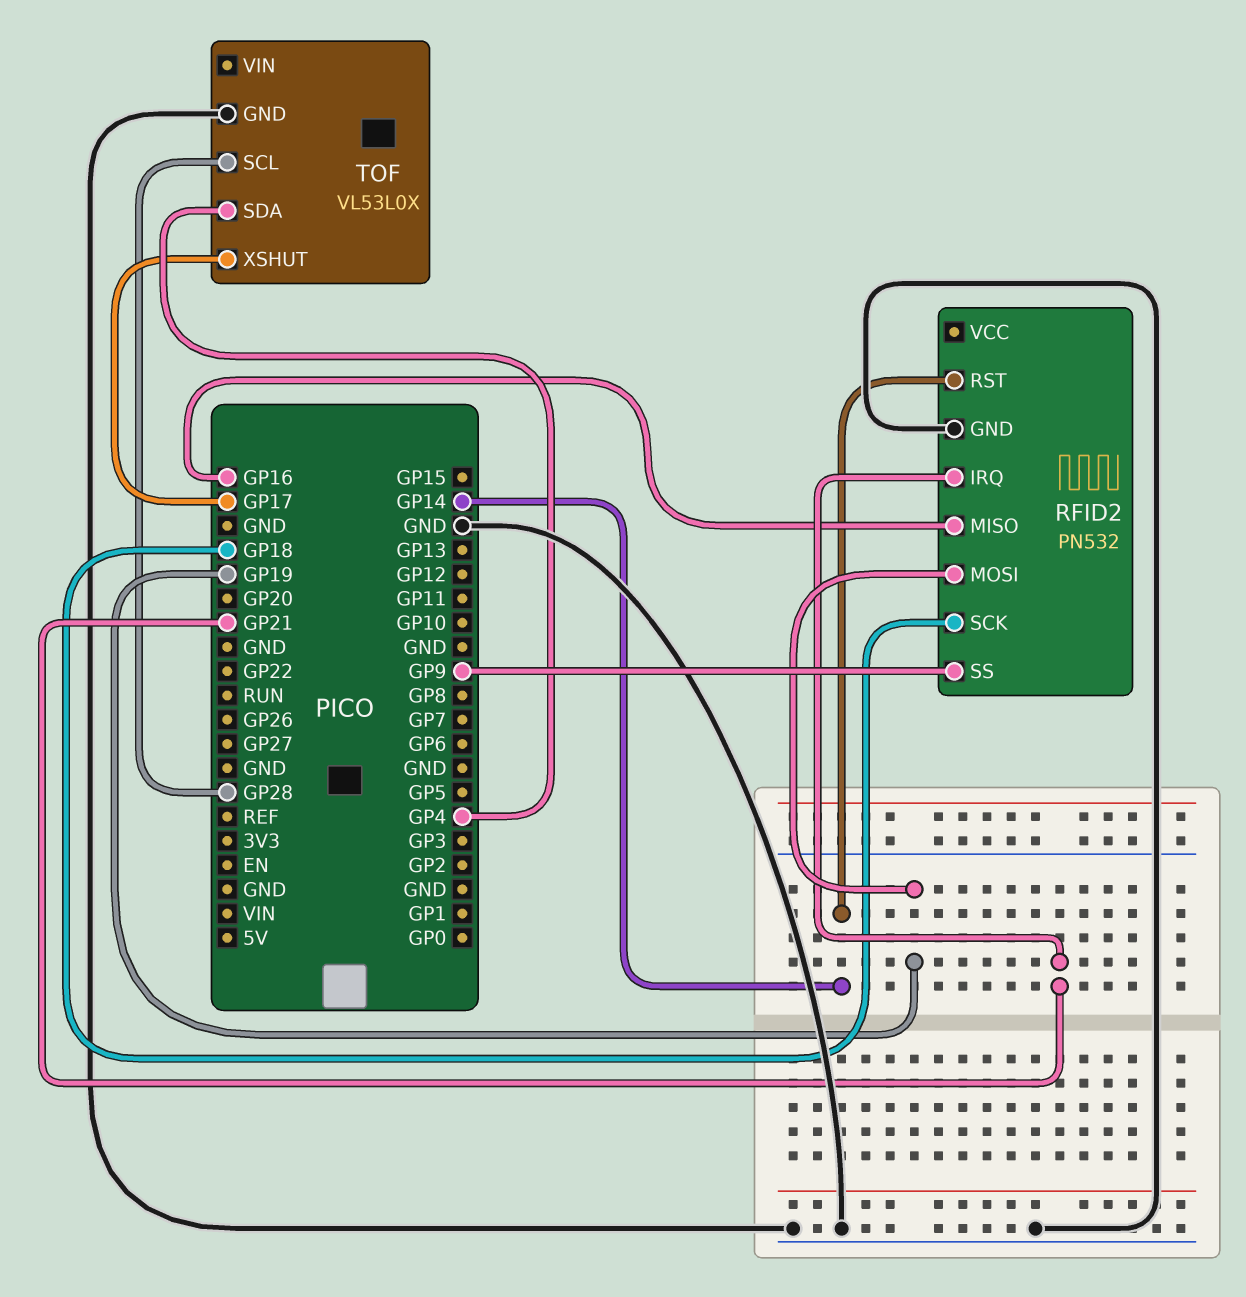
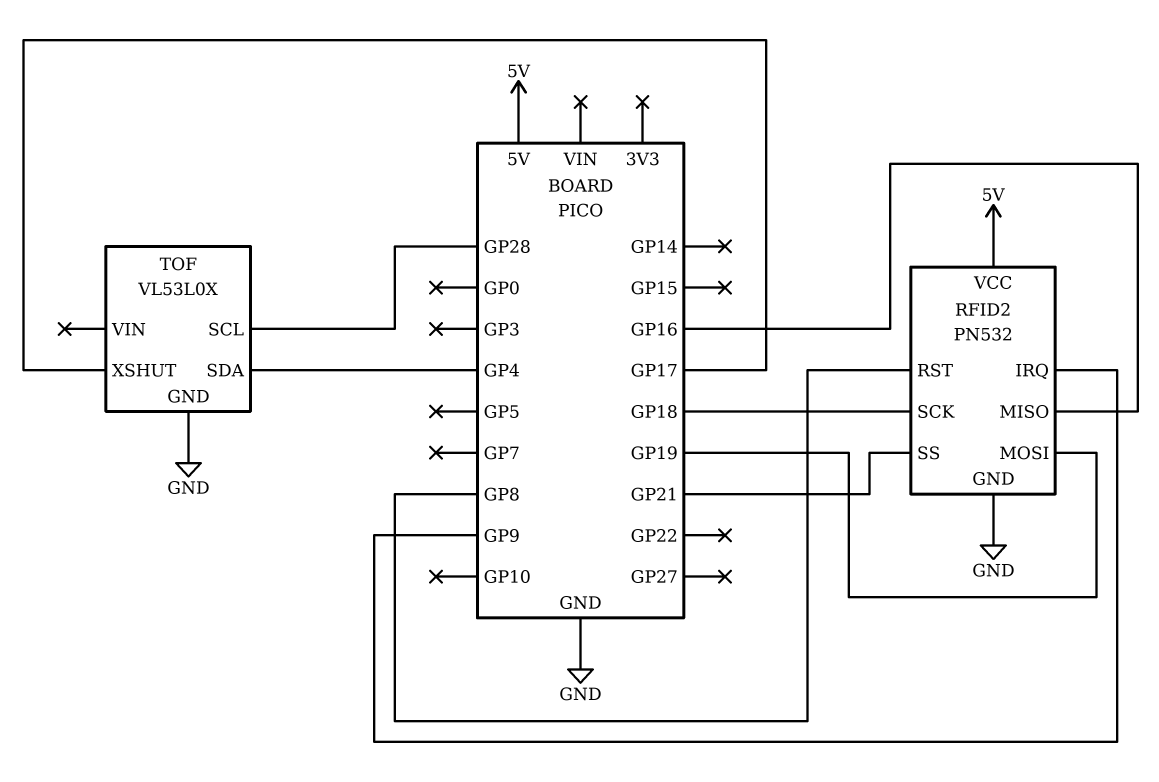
RFID2 pin IRQ: GP21 -> GP9
RFID2 pin RST: GP14 -> GP8
RFID2 pin SS: GP9 -> GP21
RFID2 pin VCC: none -> 5V

